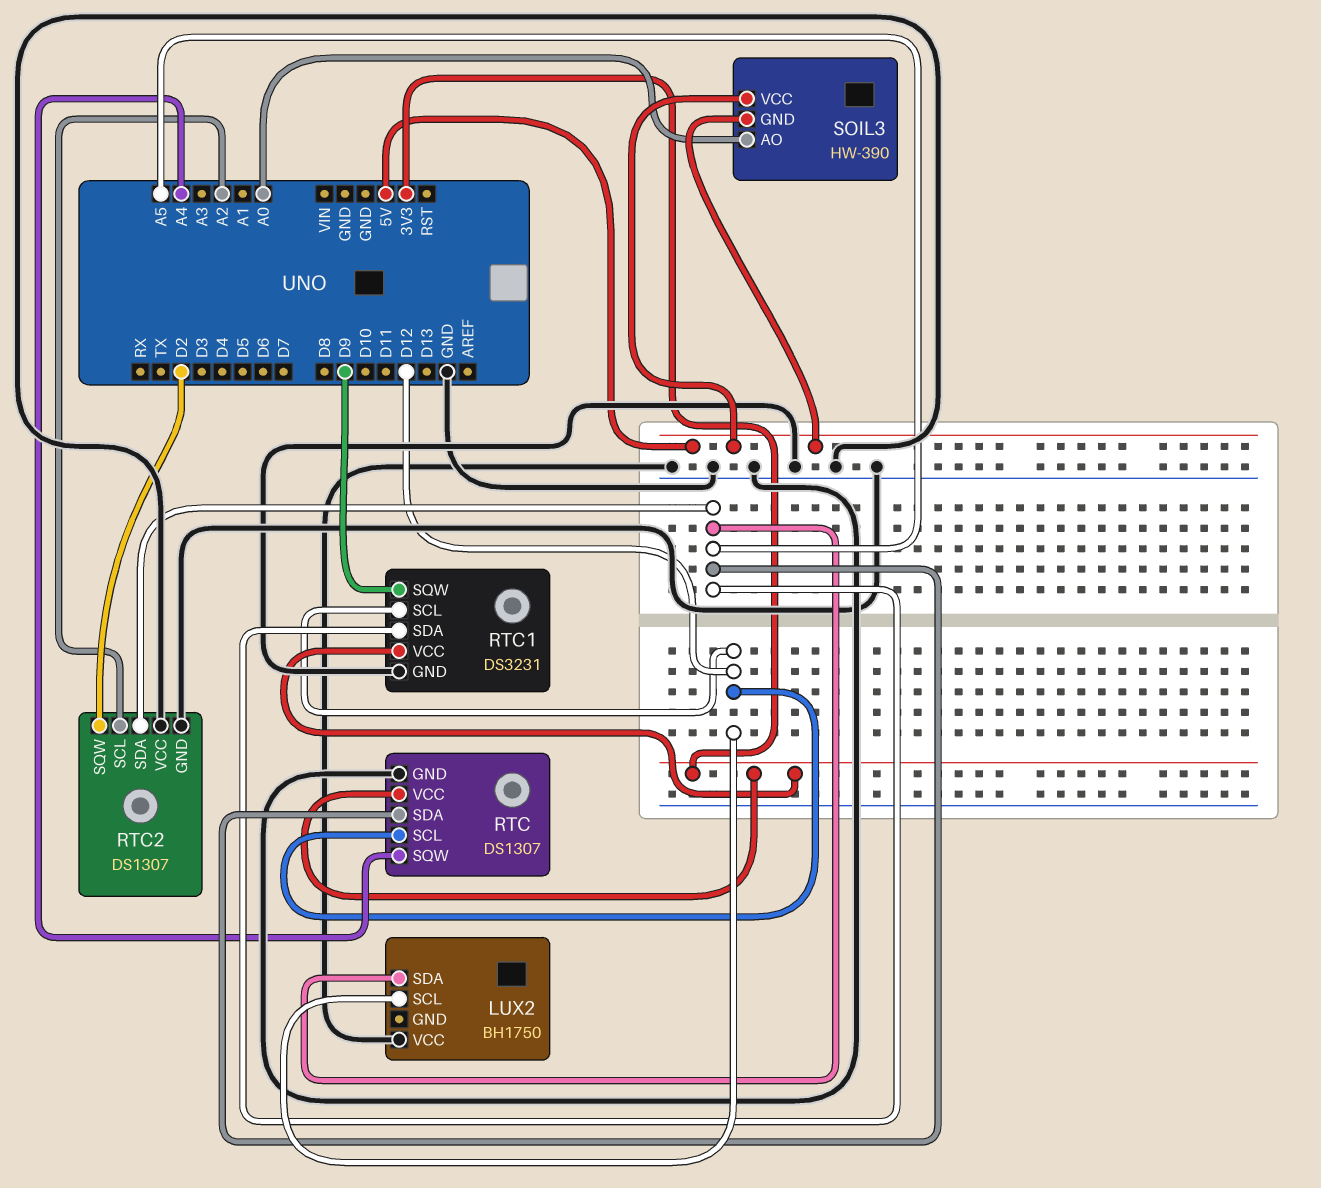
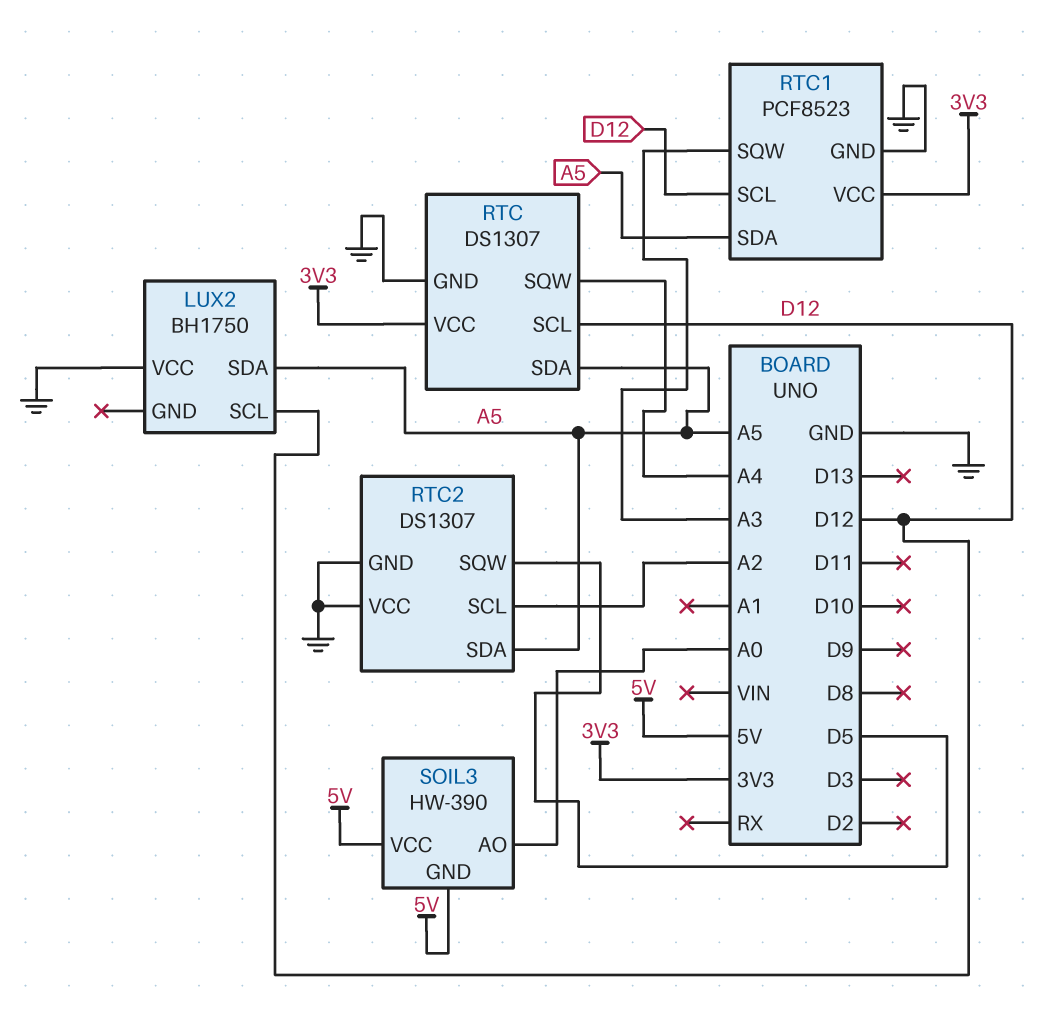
RTC1: DS3231 -> PCF8523
RTC1 pin SQW: D9 -> A3
RTC2 pin SQW: D2 -> D5

